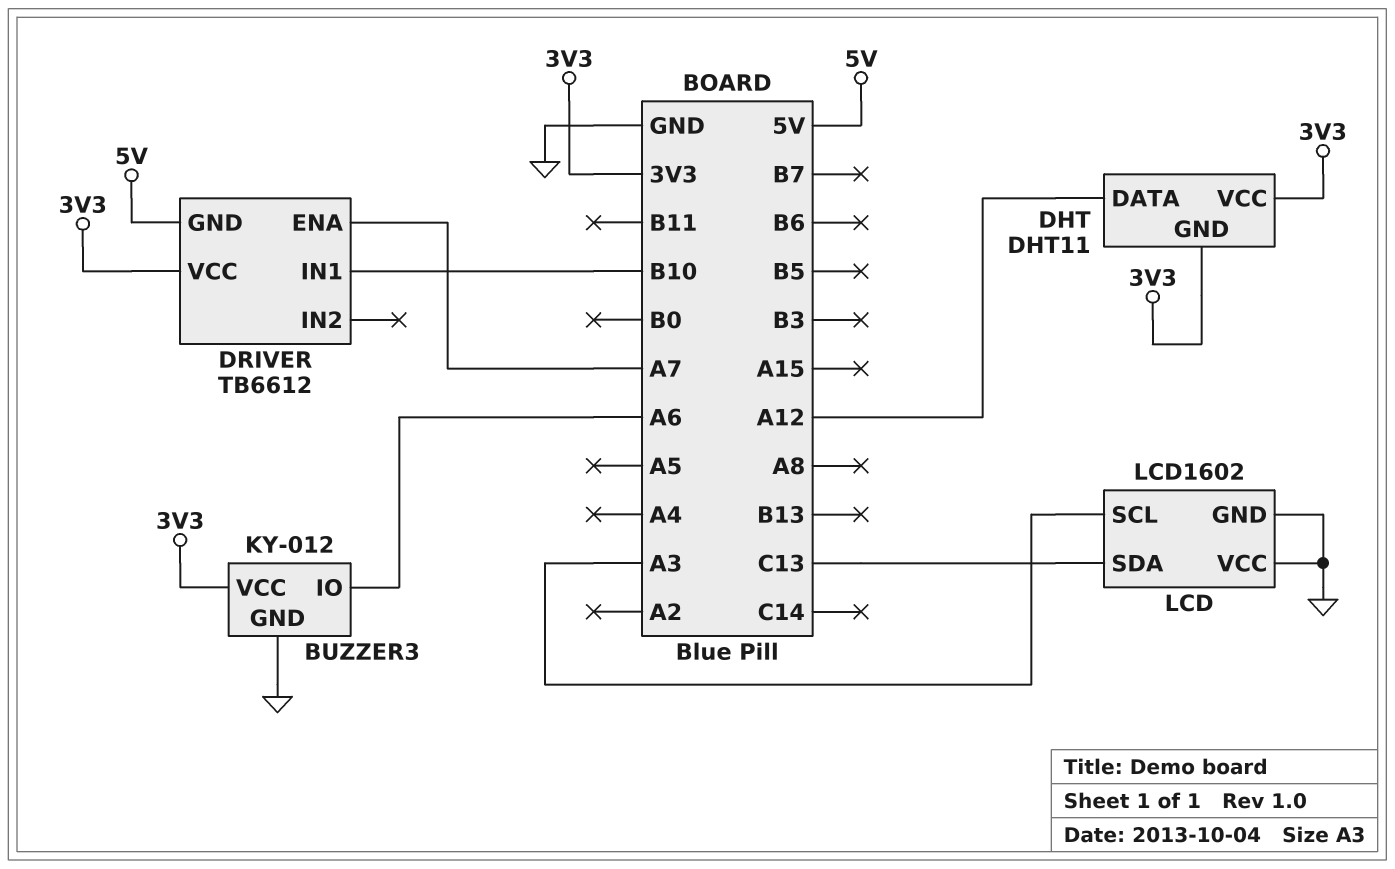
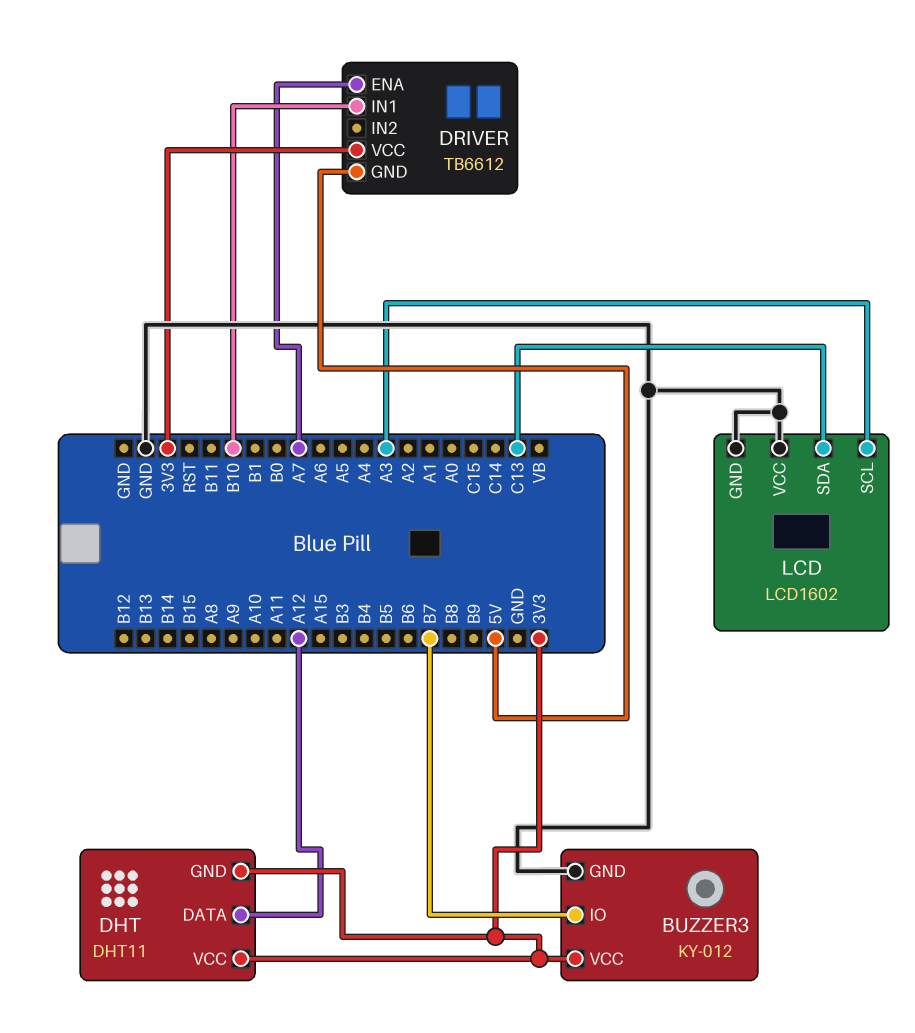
BUZZER3 pin IO: A6 -> B7

